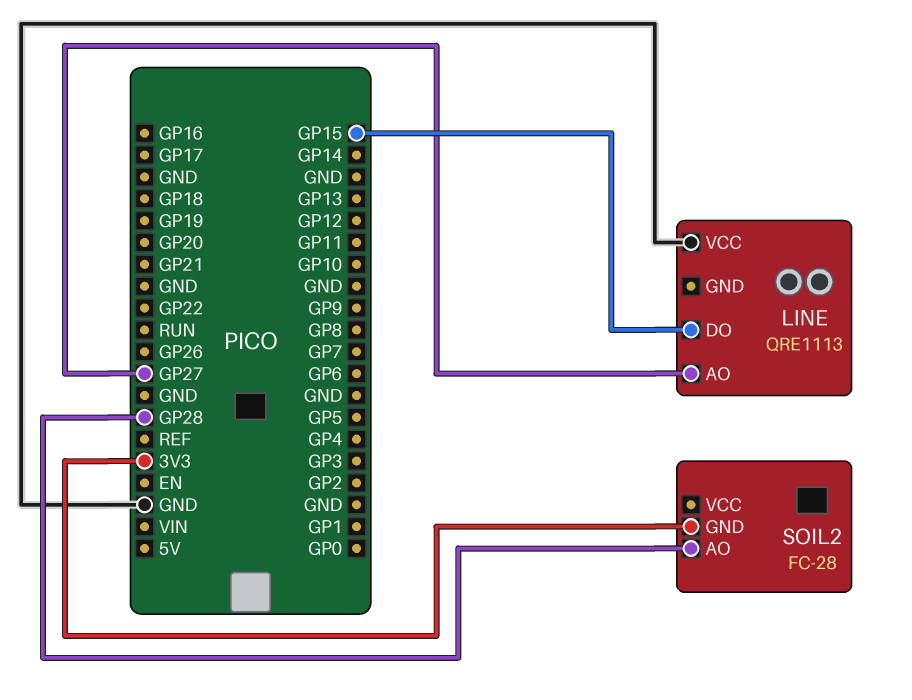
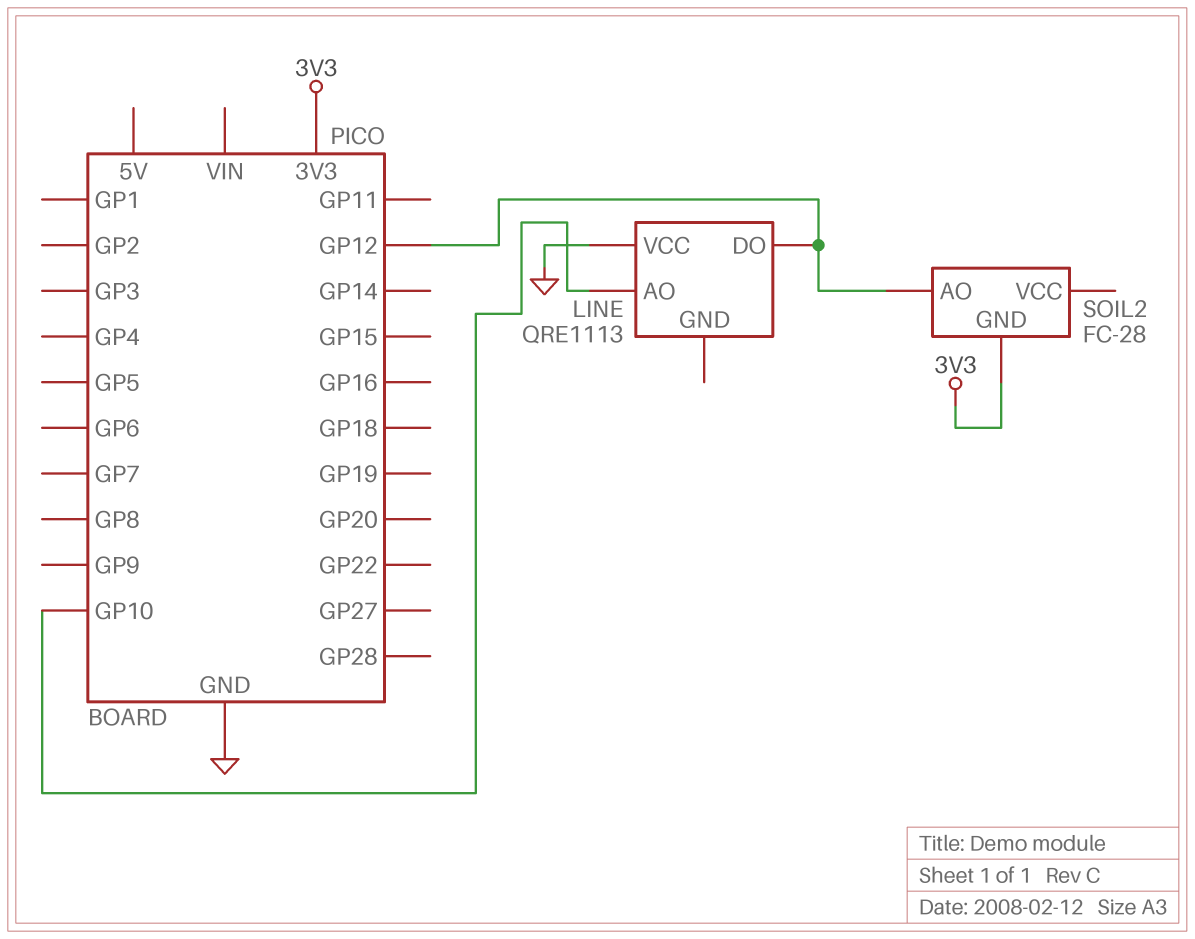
LINE pin AO: GP27 -> GP10
LINE pin DO: GP15 -> GP12
SOIL2 pin AO: GP28 -> GP12

